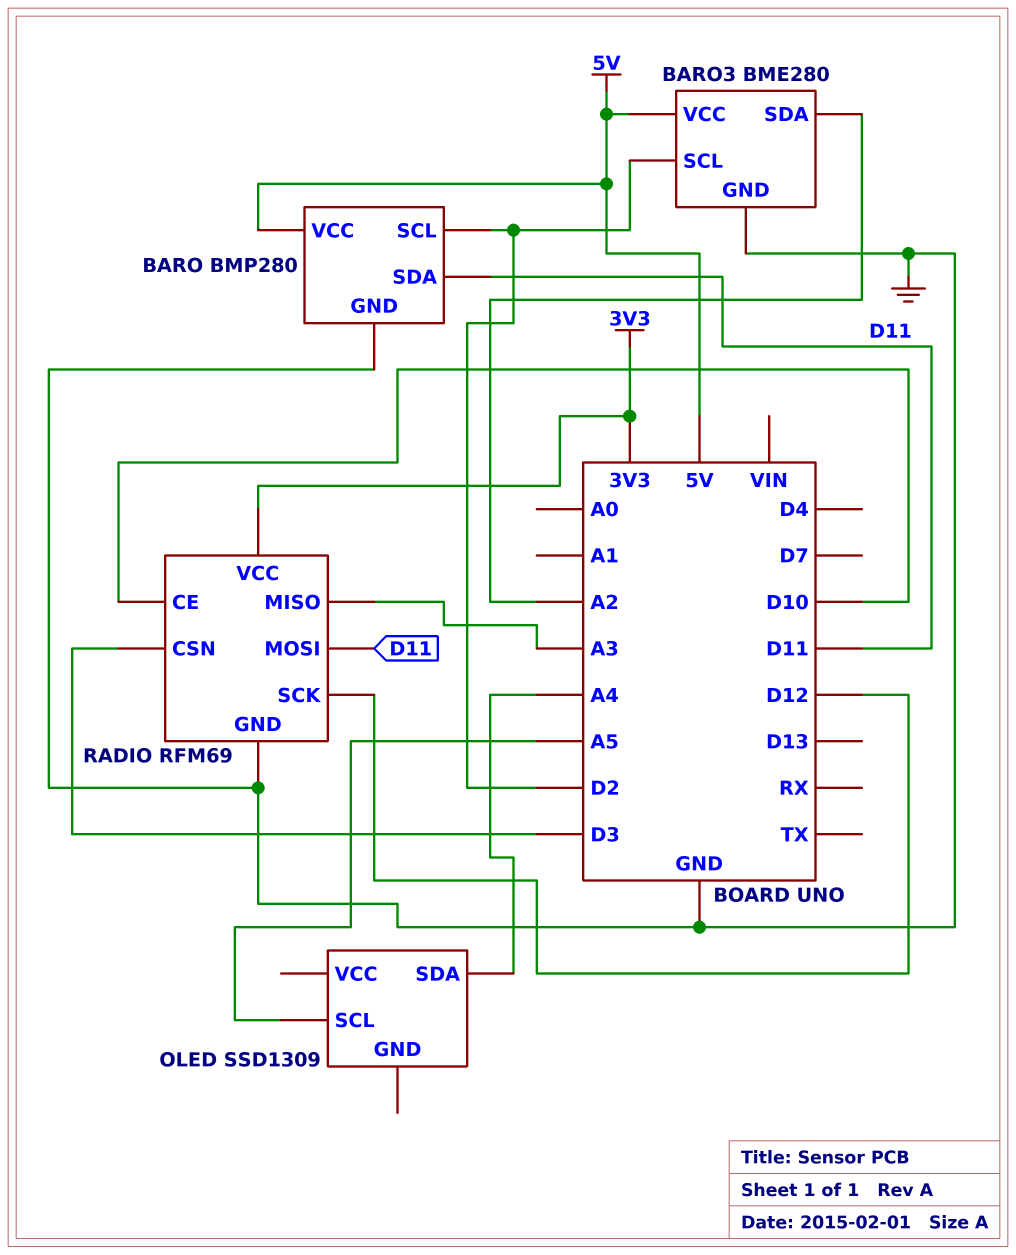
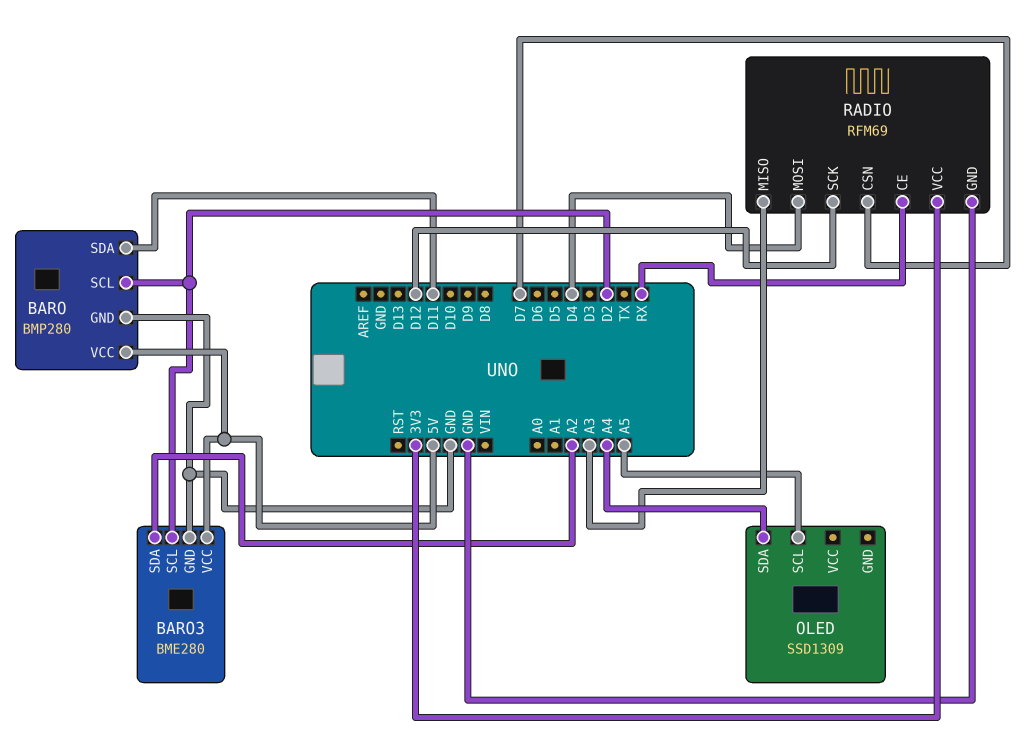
RADIO pin CE: D10 -> RX
RADIO pin CSN: D3 -> D7
RADIO pin MOSI: D11 -> D4

